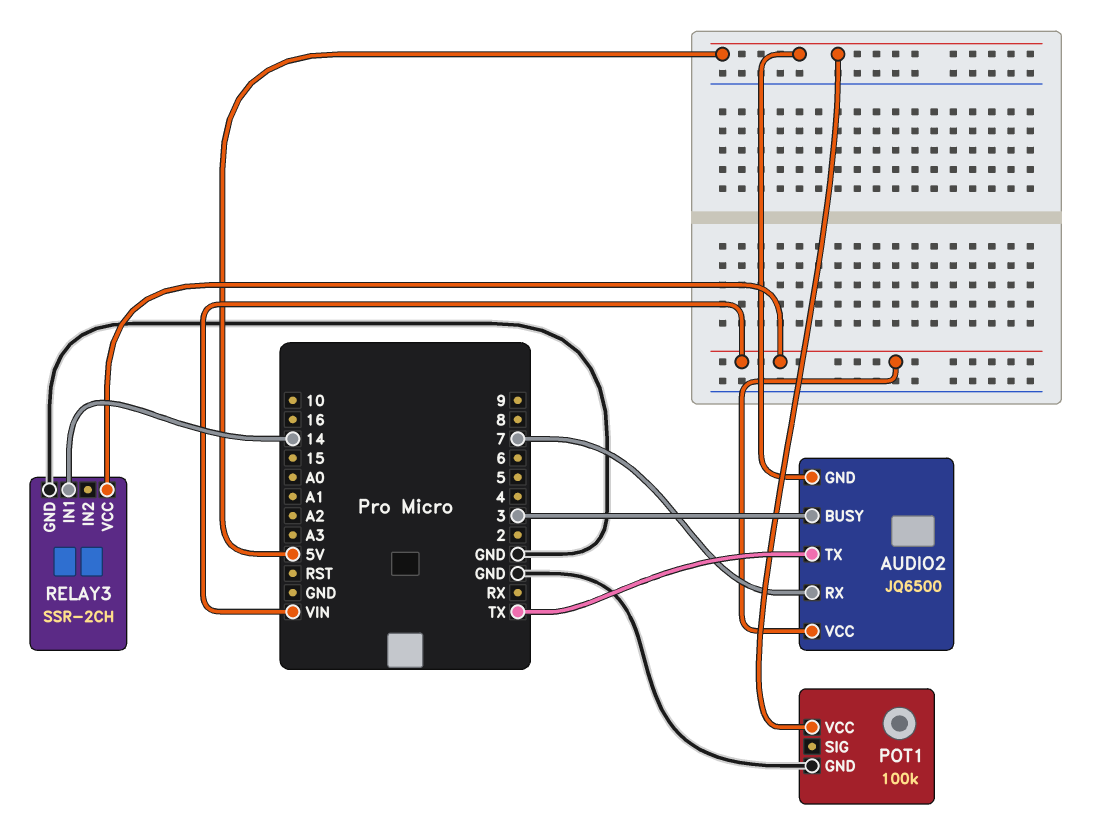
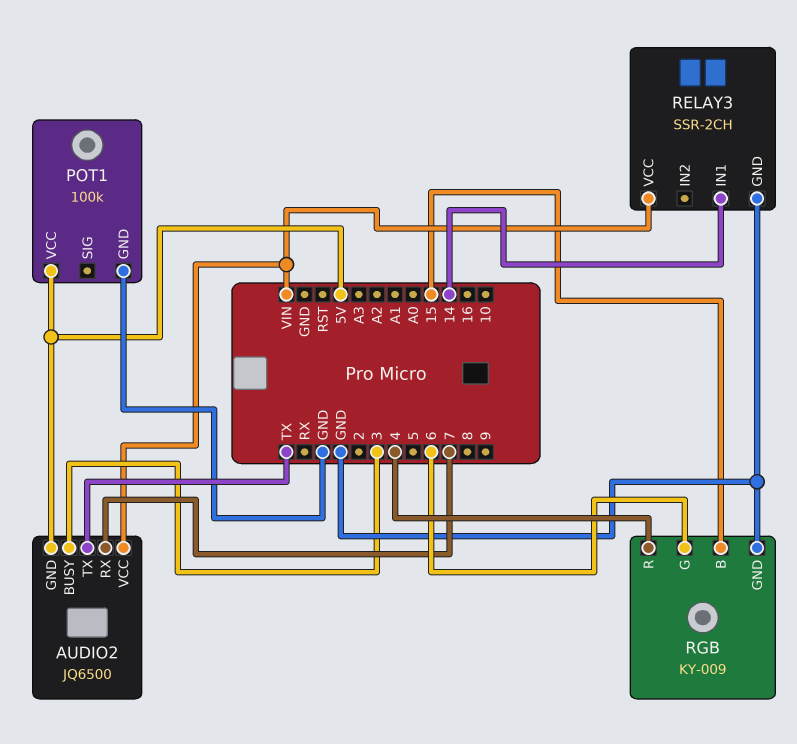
RGB: none -> KY-009
RGB pin B: none -> 15
RGB pin G: none -> 6
RGB pin GND: none -> GND
RGB pin R: none -> 4

